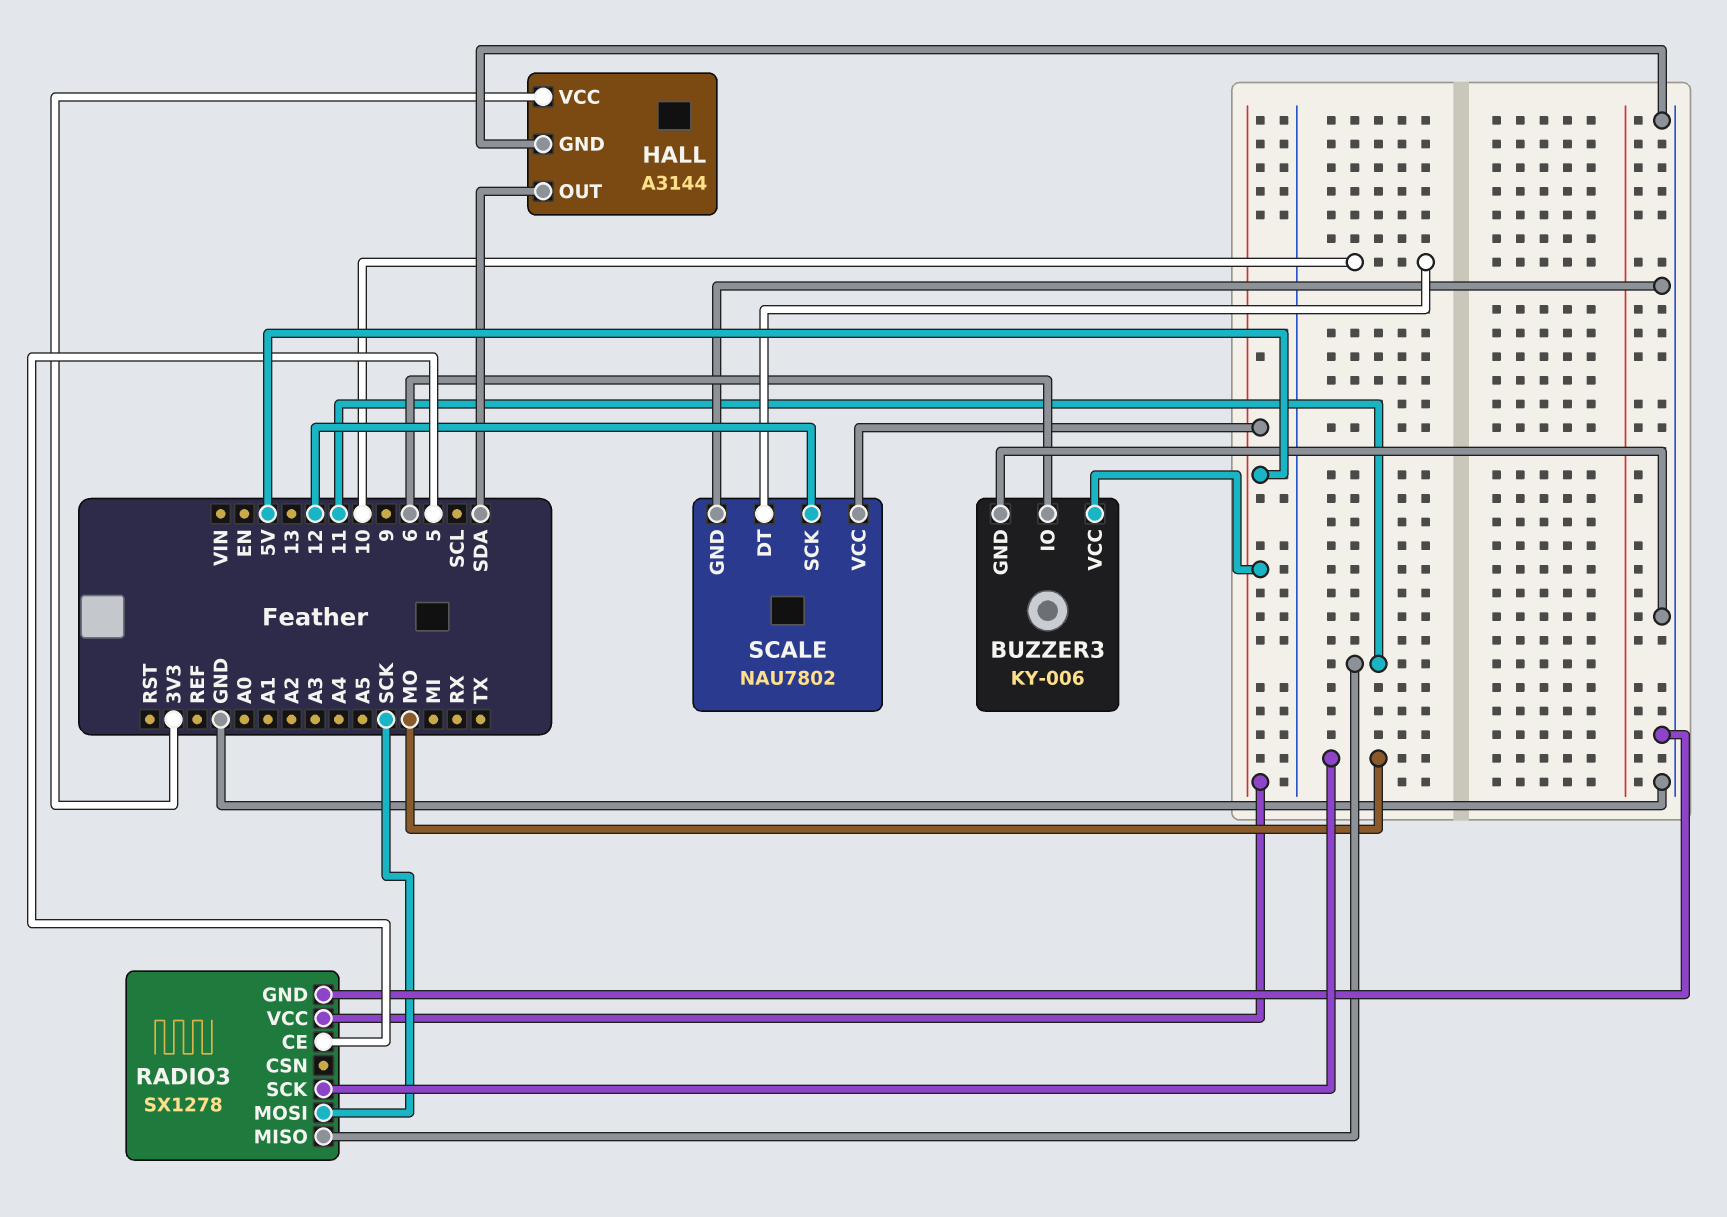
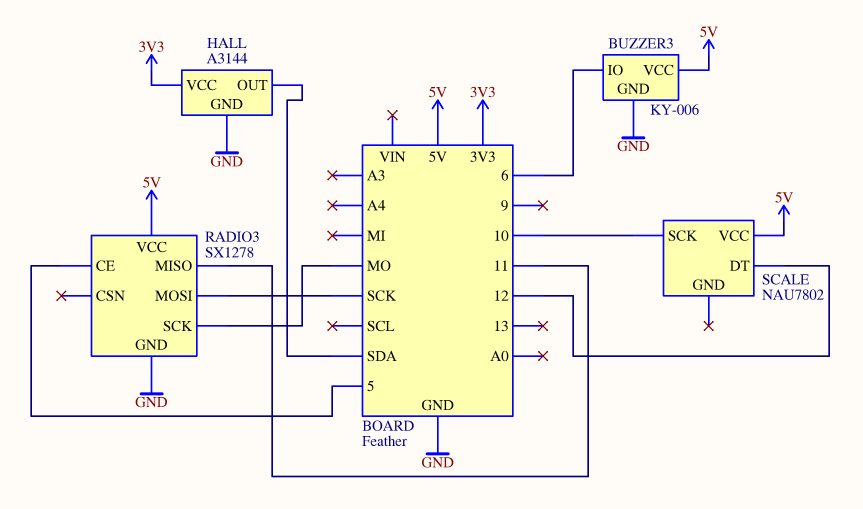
SCALE pin DT: 10 -> 12
SCALE pin GND: GND -> none
SCALE pin SCK: 12 -> 10

